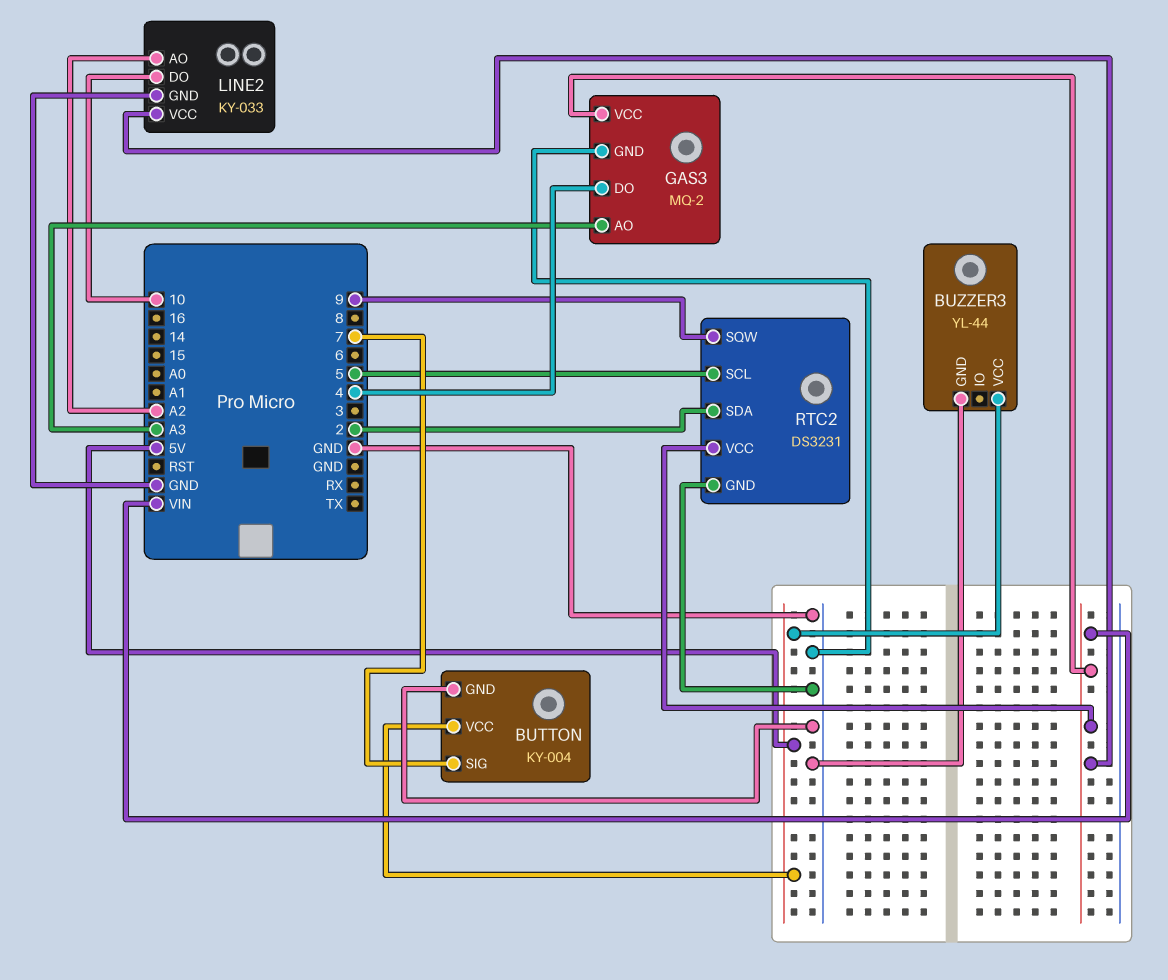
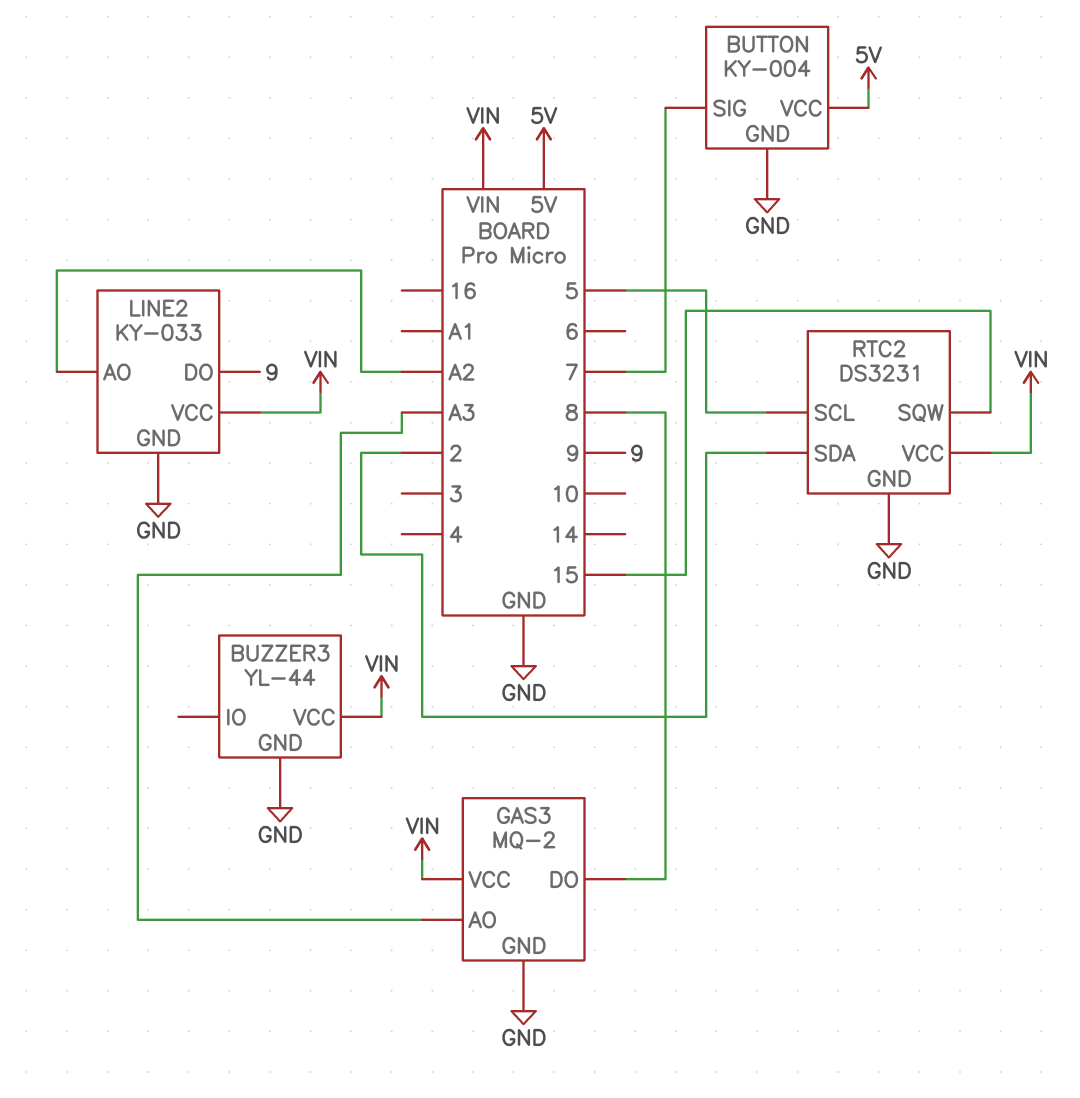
BUZZER3 pin VCC: 5V -> VIN
GAS3 pin DO: 4 -> 8
LINE2 pin DO: 10 -> 9
RTC2 pin SQW: 9 -> 15

